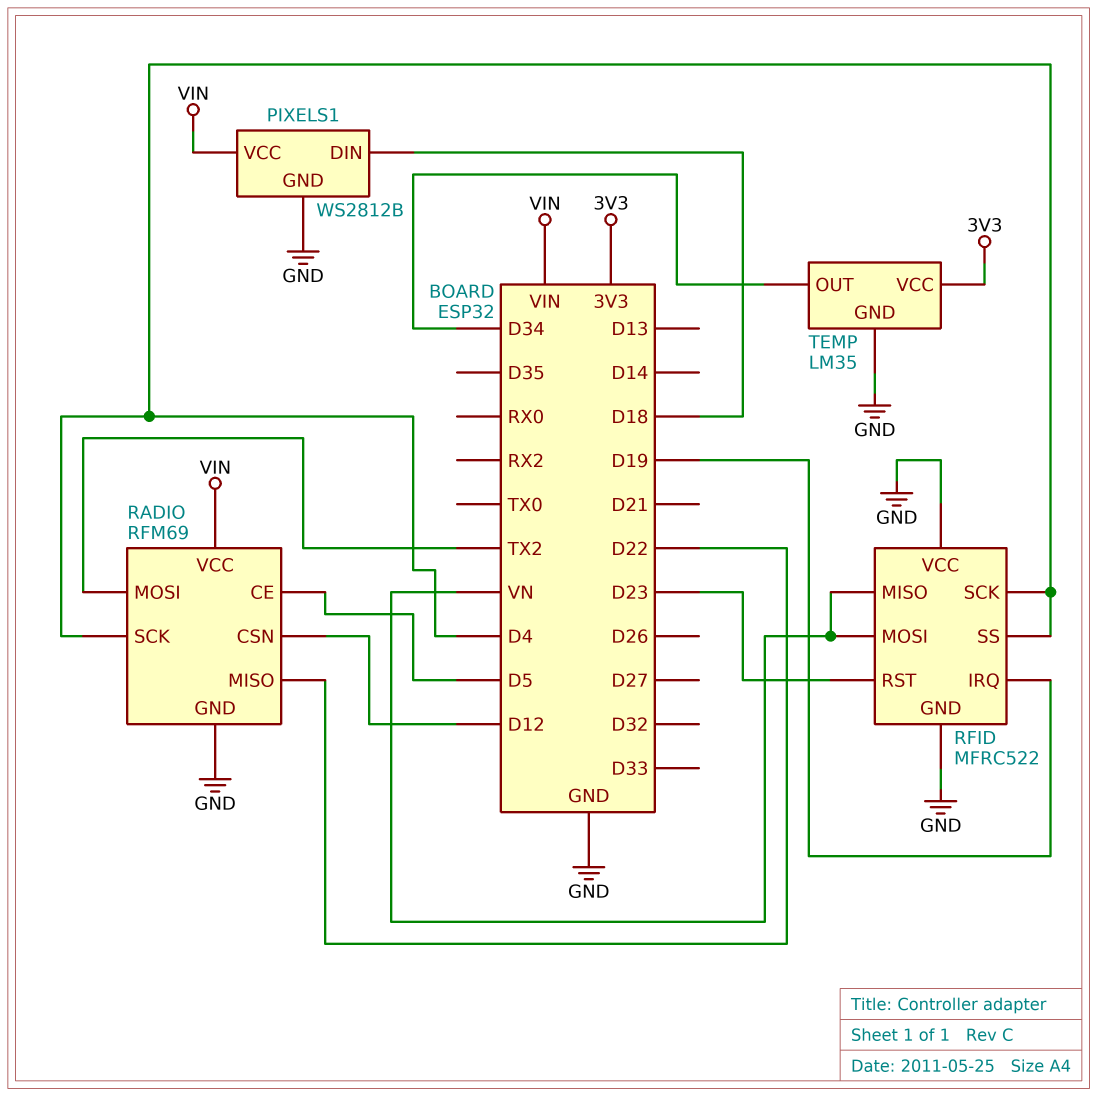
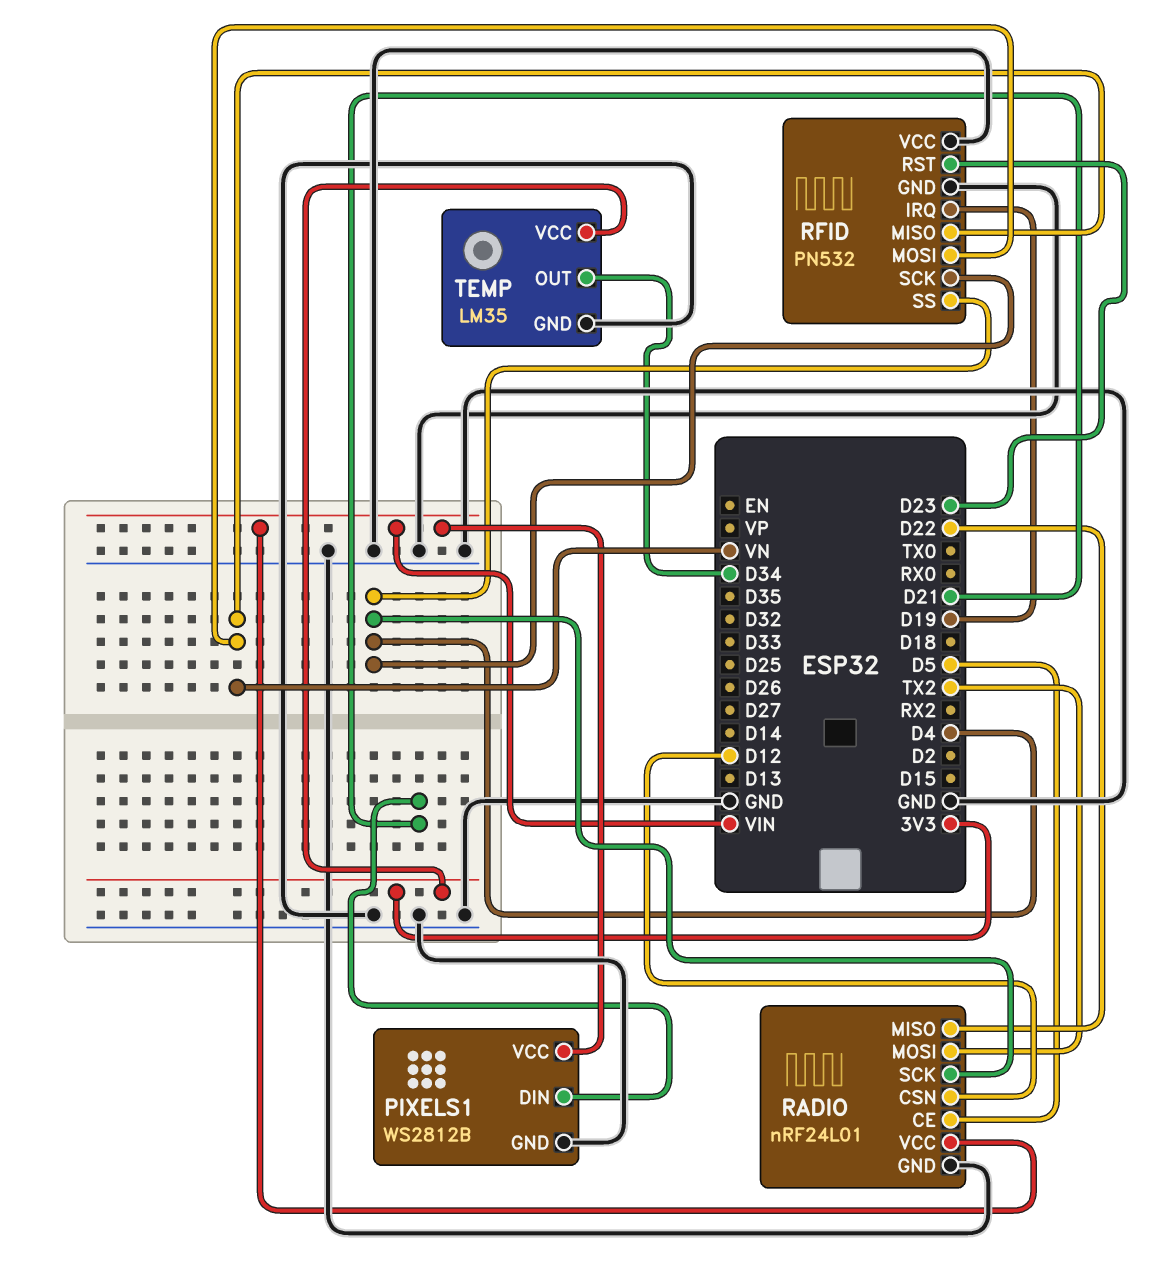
PIXELS1 pin DIN: D18 -> D21
RADIO: RFM69 -> nRF24L01
RFID: MFRC522 -> PN532

